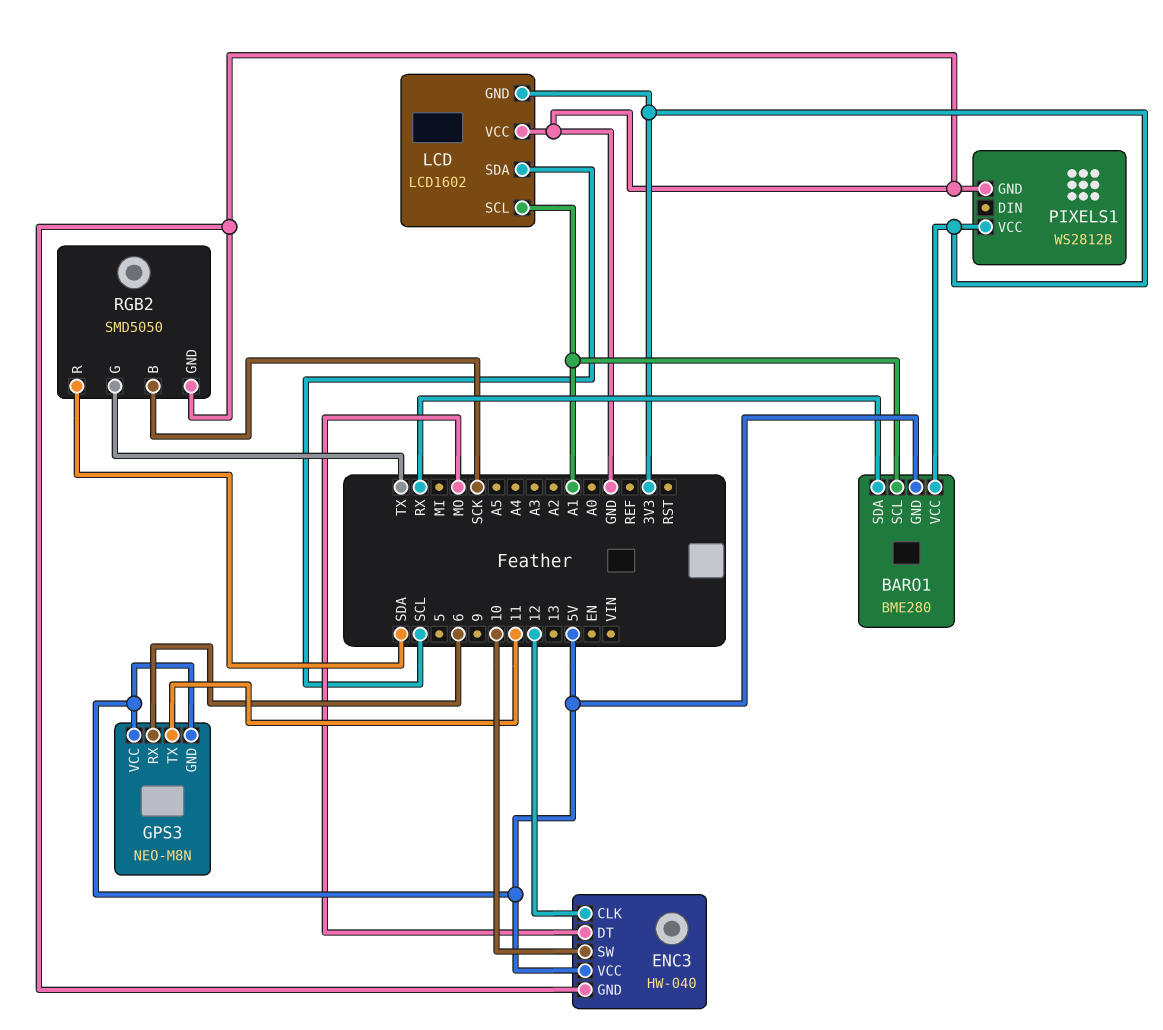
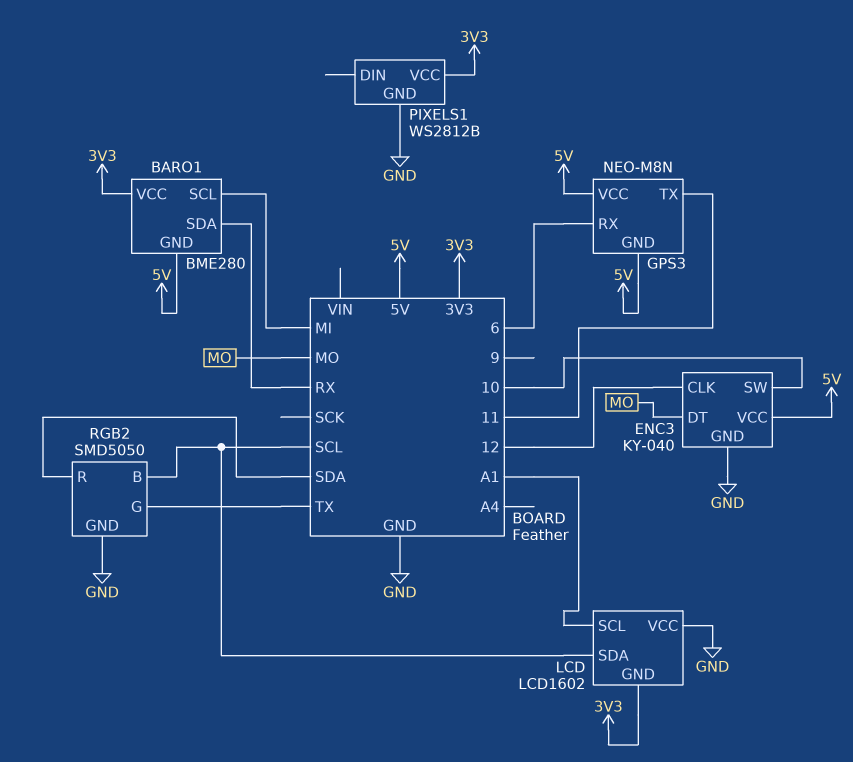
BARO1 pin SCL: A1 -> MI
ENC3: HW-040 -> KY-040
RGB2 pin B: SCK -> SCL

